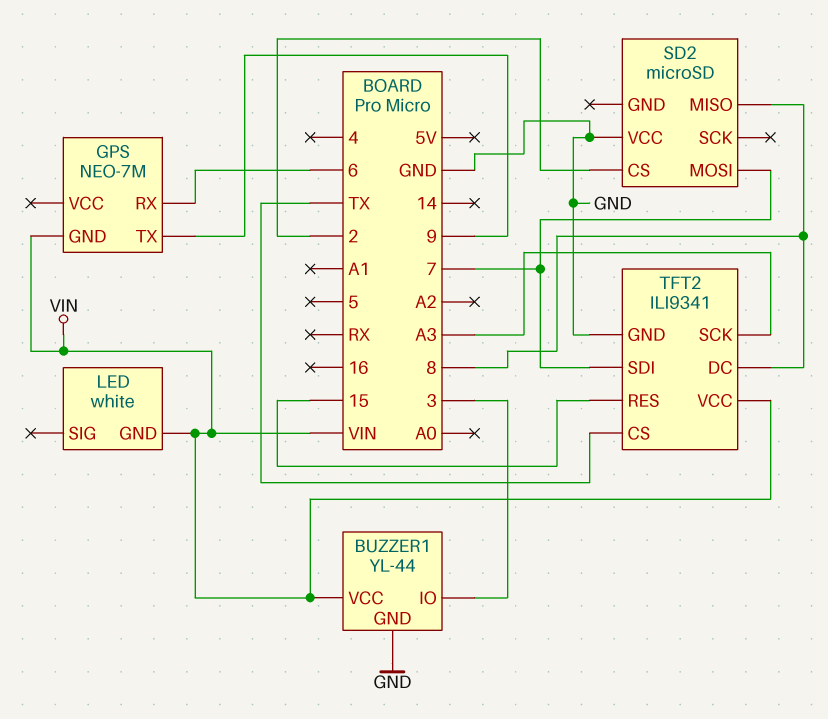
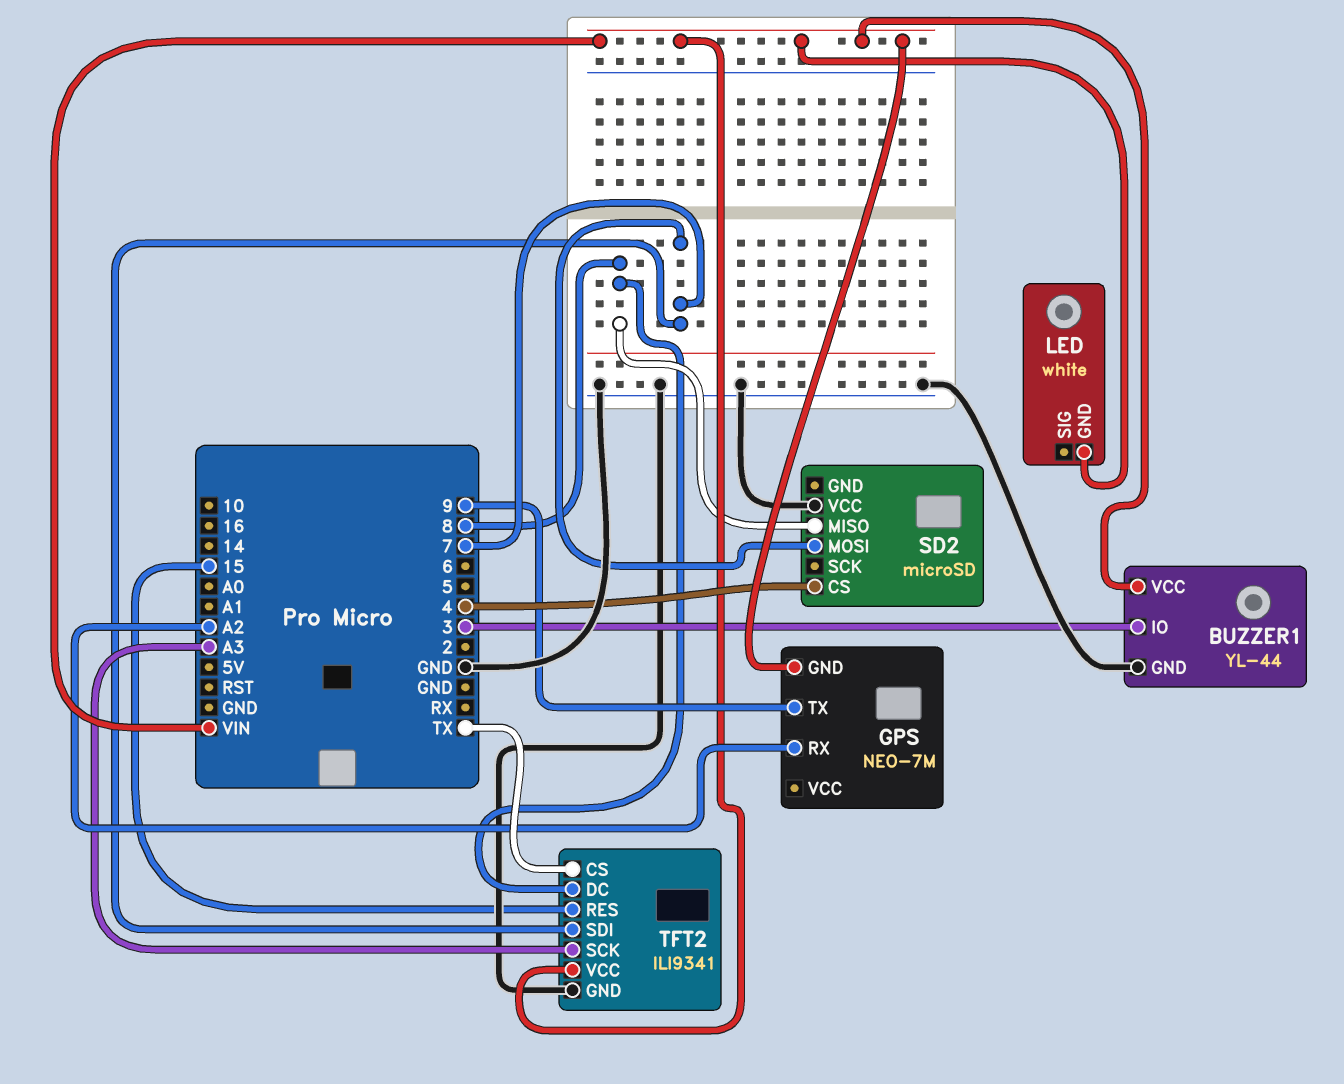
GPS pin RX: 6 -> A2
SD2 pin CS: 2 -> 4

